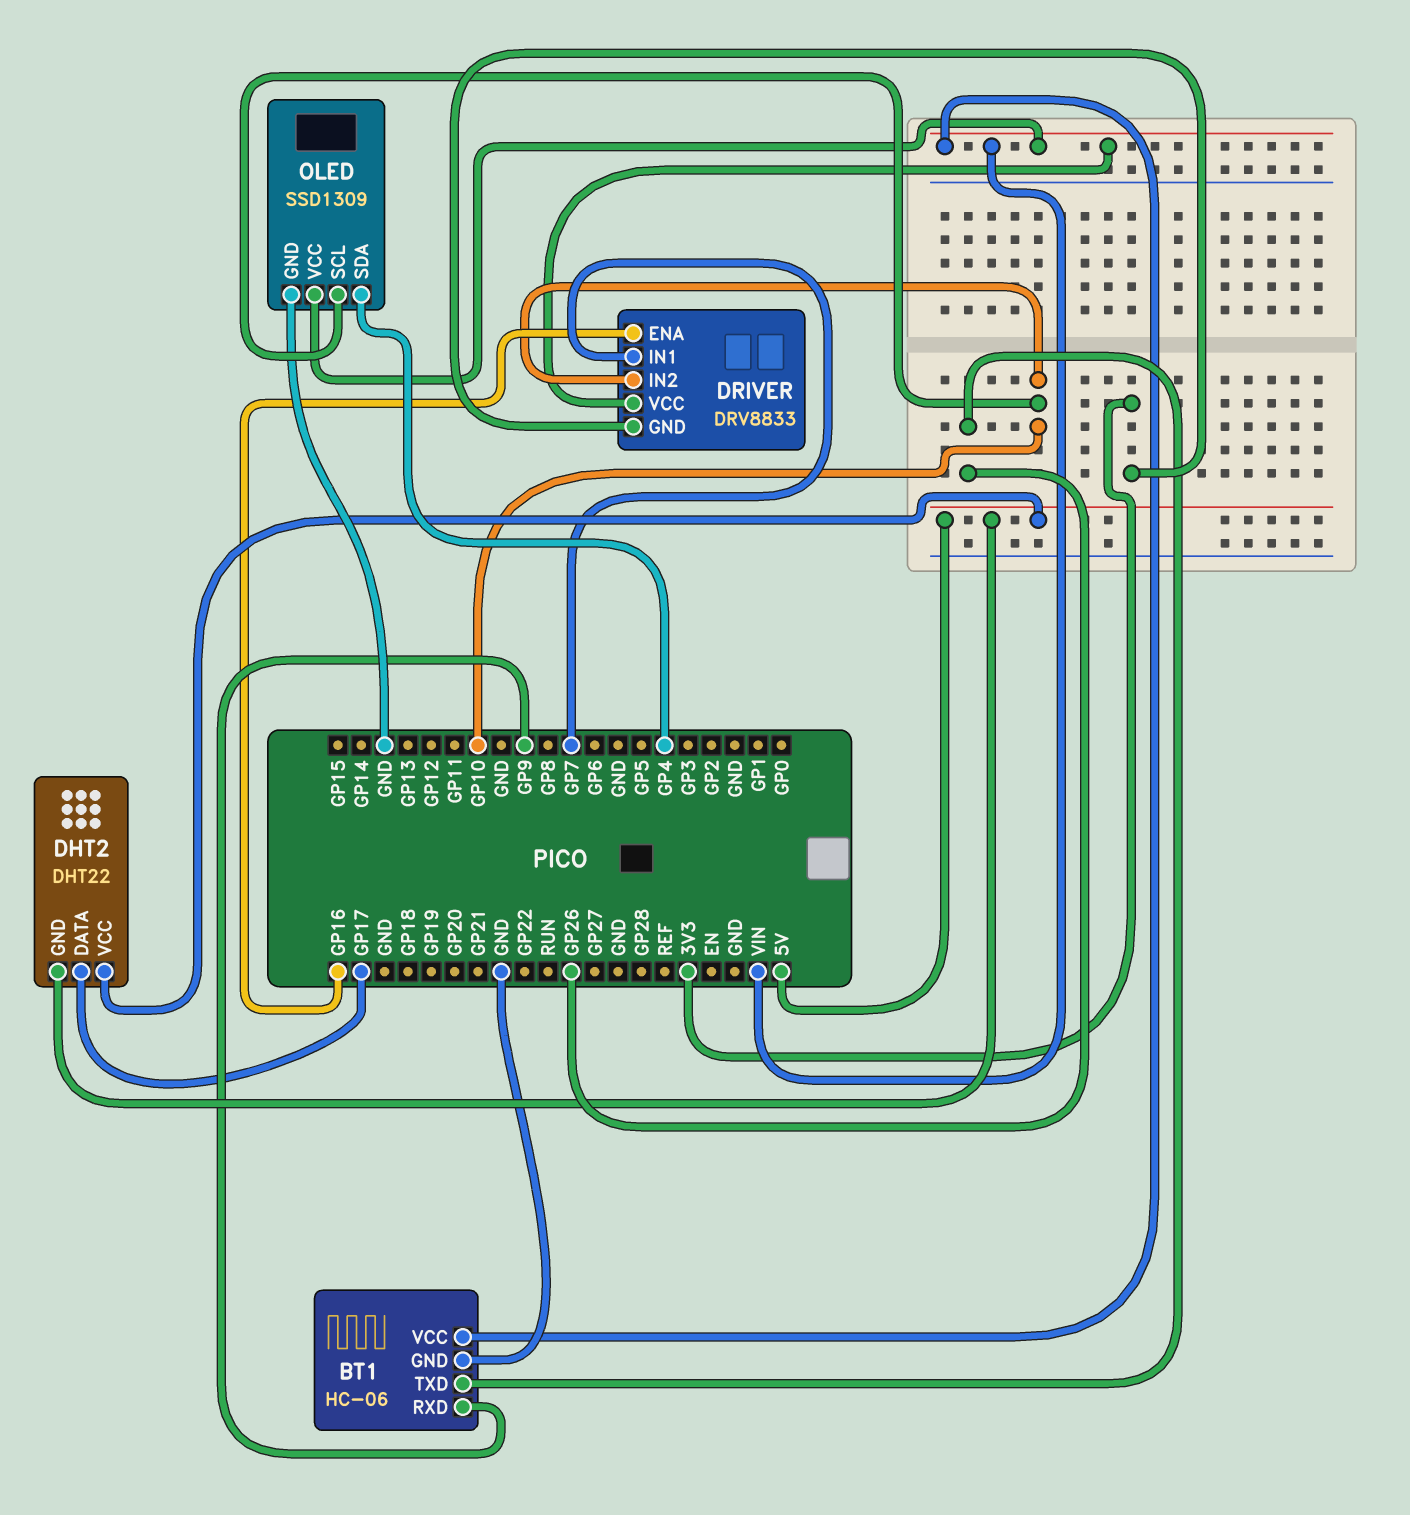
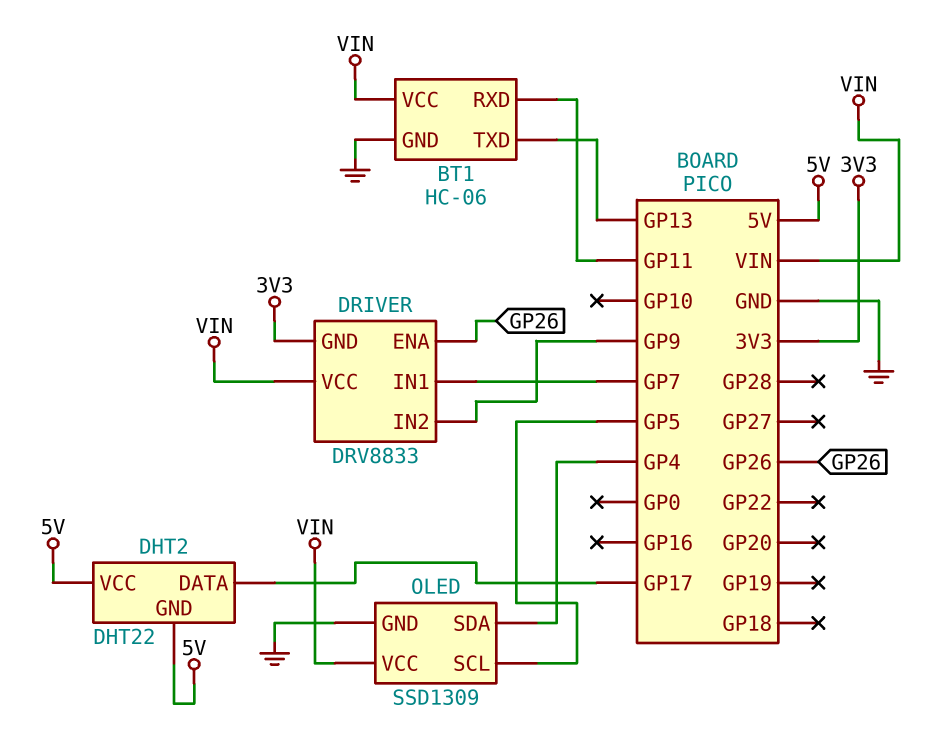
BT1 pin RXD: GP9 -> GP11
BT1 pin TXD: GP26 -> GP13
DRIVER pin ENA: GP16 -> GP26
DRIVER pin IN2: GP10 -> GP9
OLED pin SCL: GP10 -> GP5

